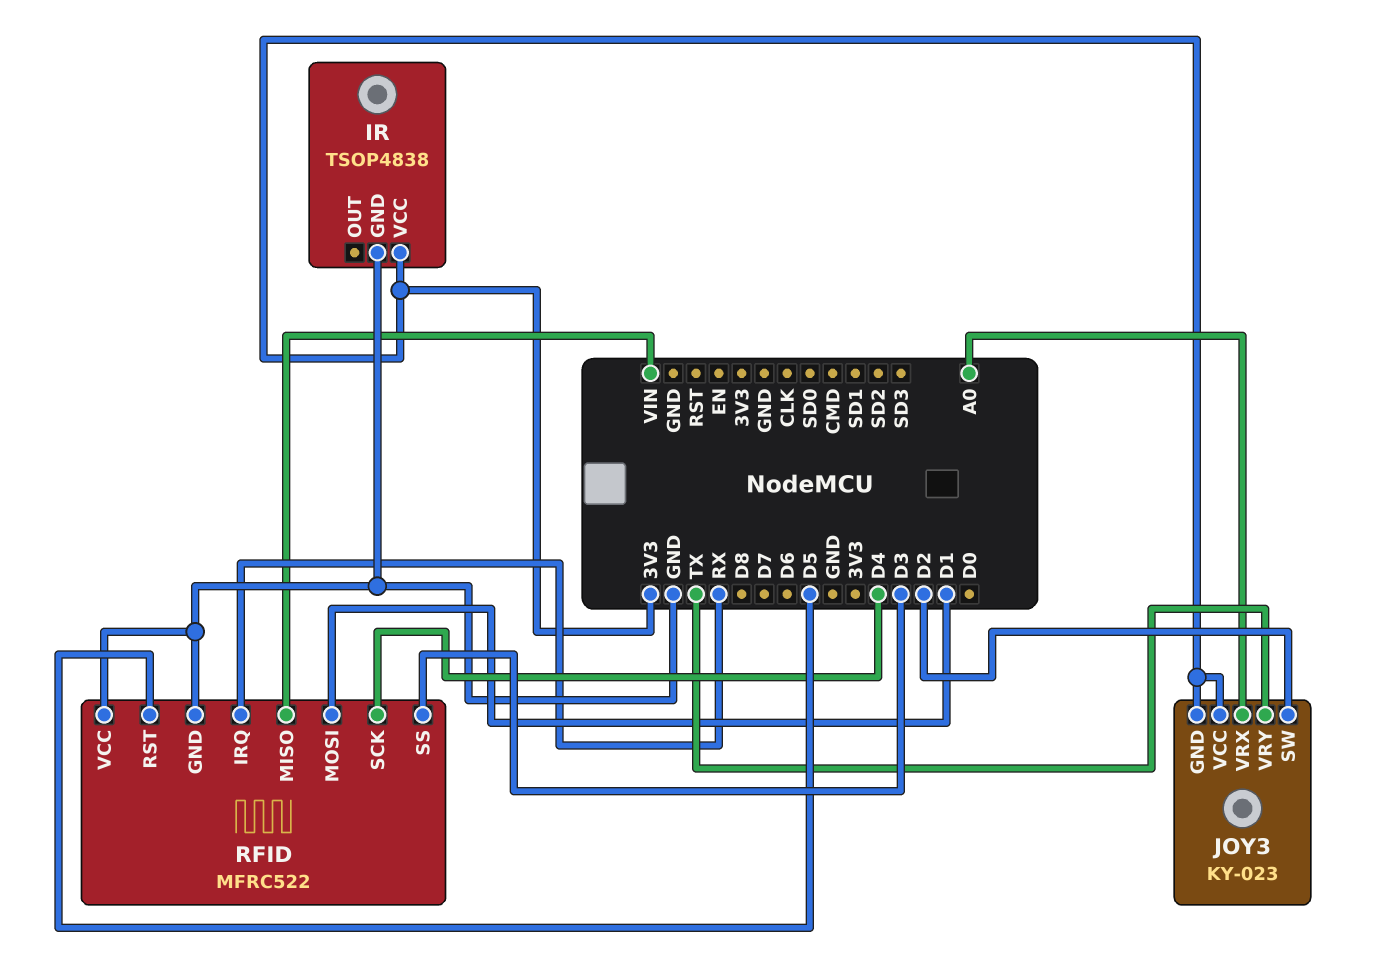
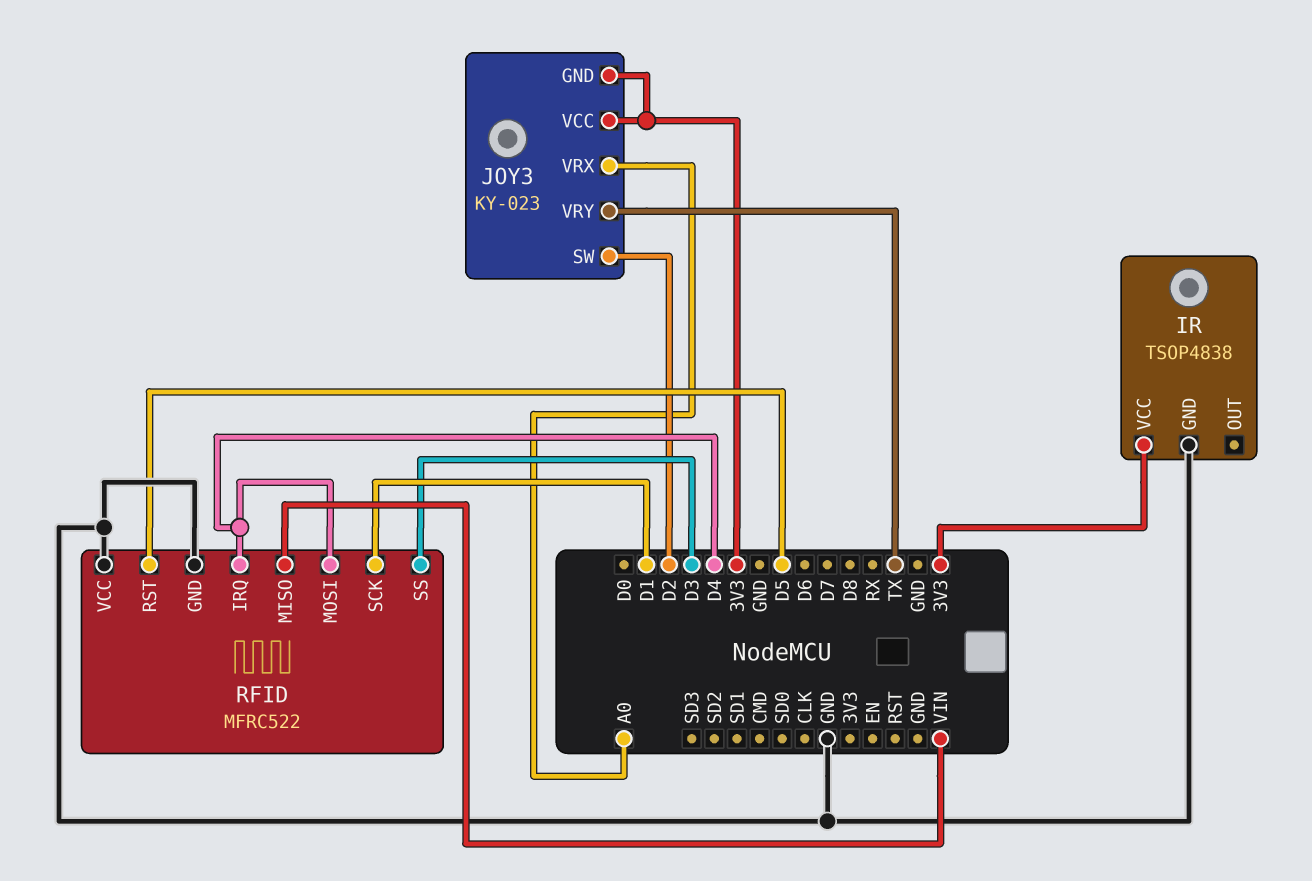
RFID pin IRQ: RX -> D4
RFID pin MOSI: D1 -> D4
RFID pin SCK: D4 -> D1

